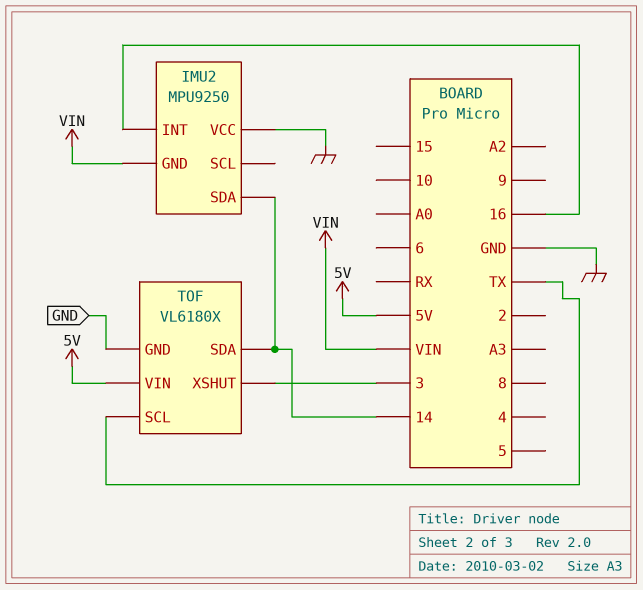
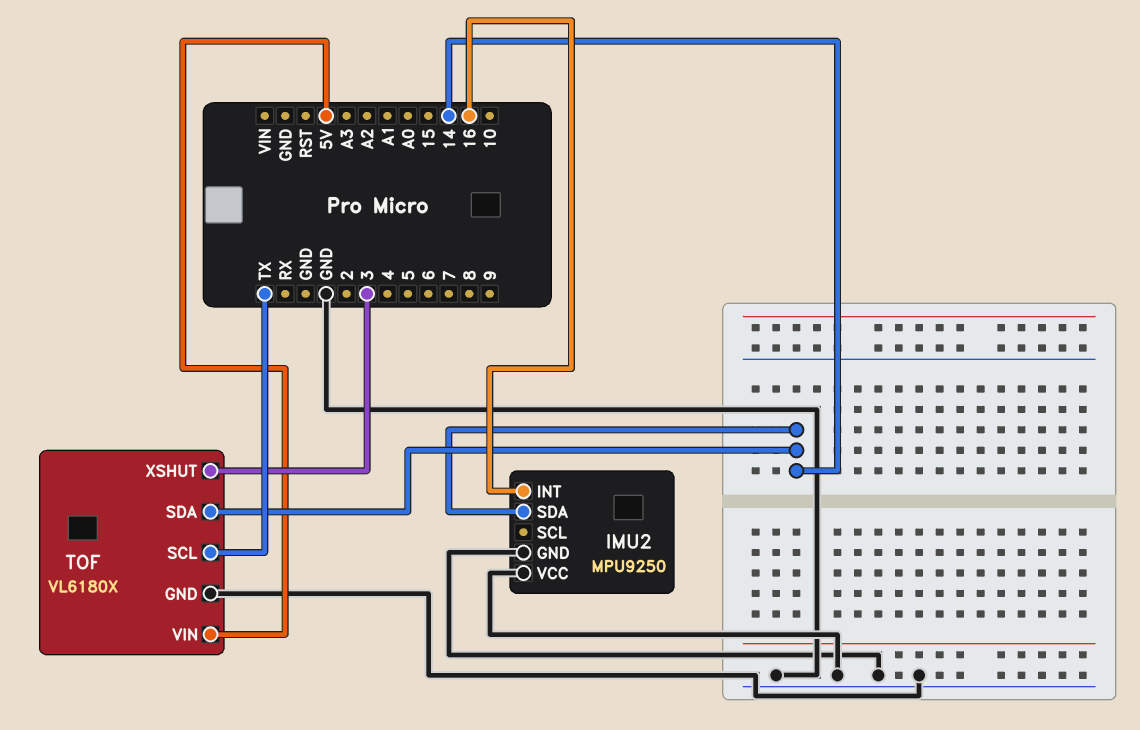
IMU2 pin GND: VIN -> GND

